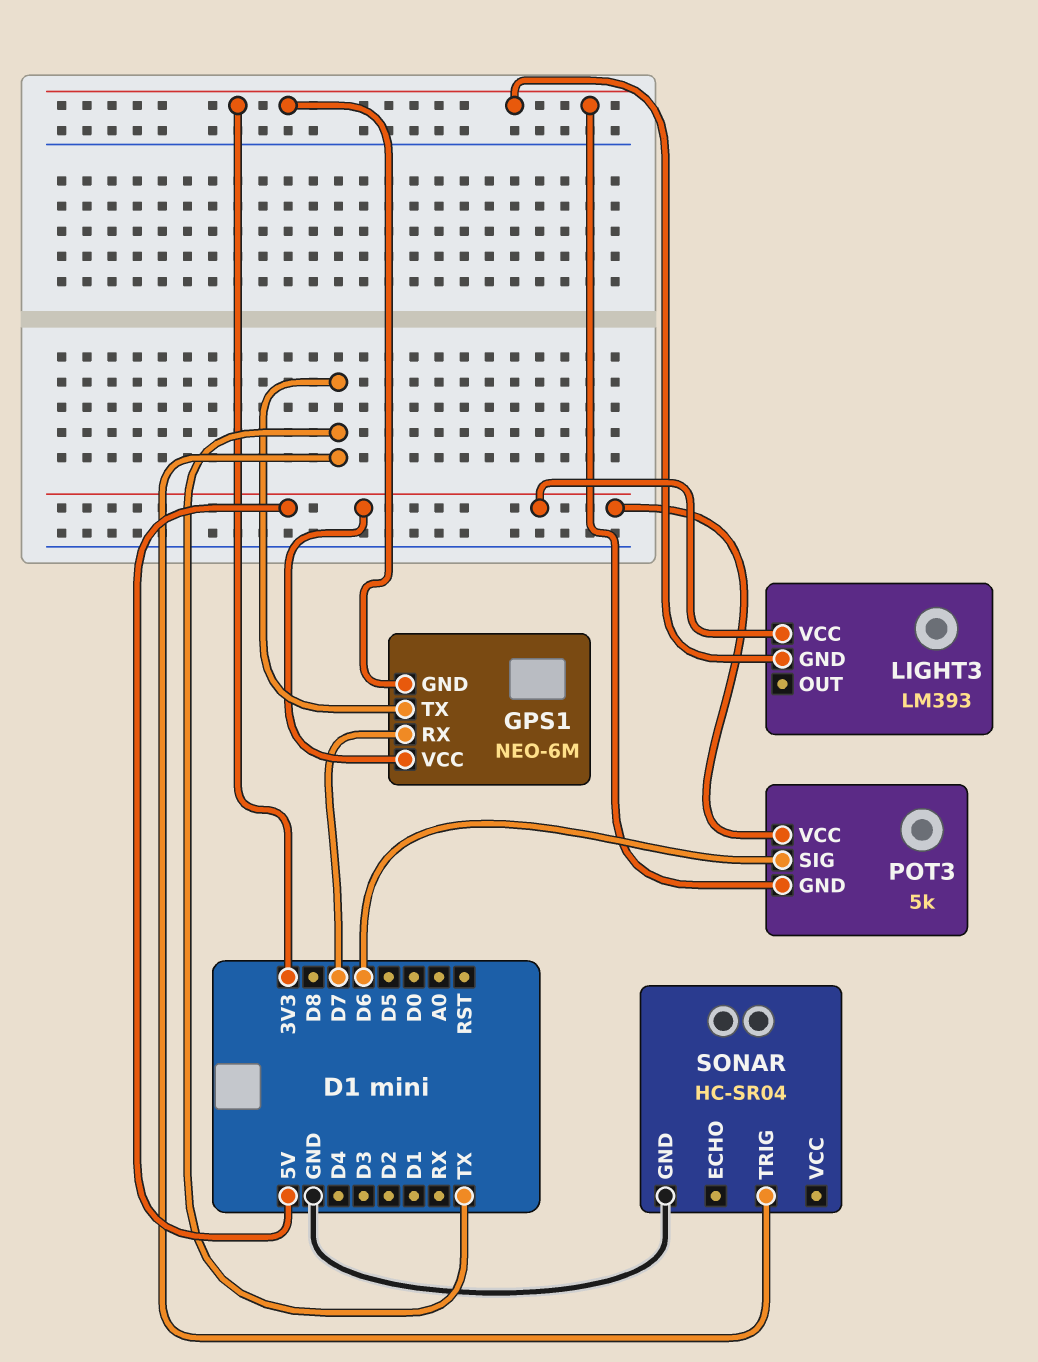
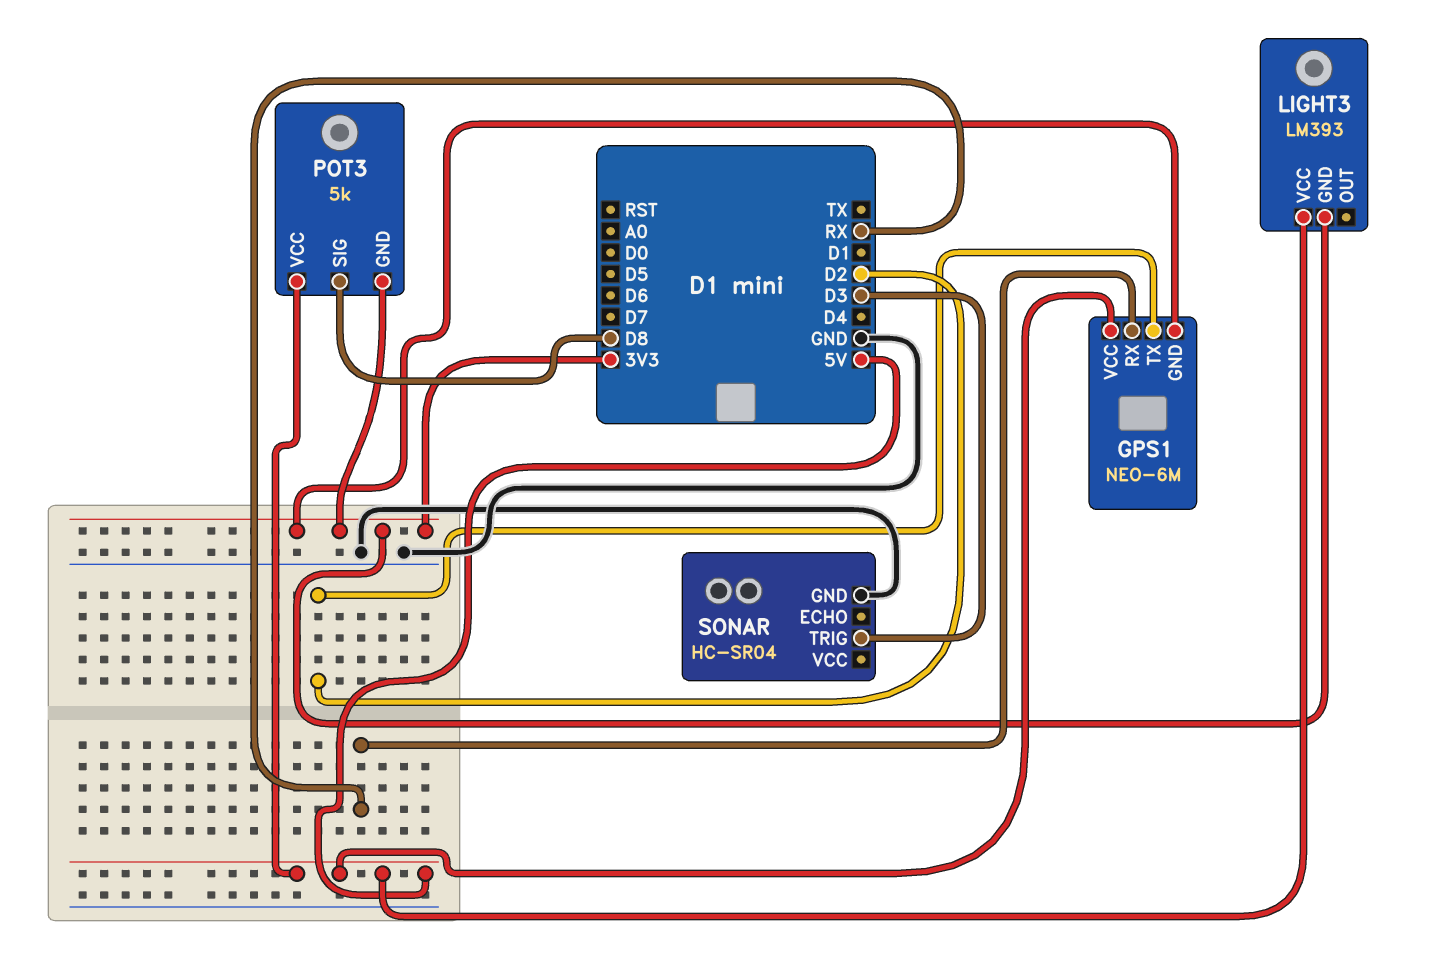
GPS1 pin RX: D7 -> RX
GPS1 pin TX: TX -> D2
POT3 pin SIG: D6 -> D8
SONAR pin TRIG: TX -> D3

